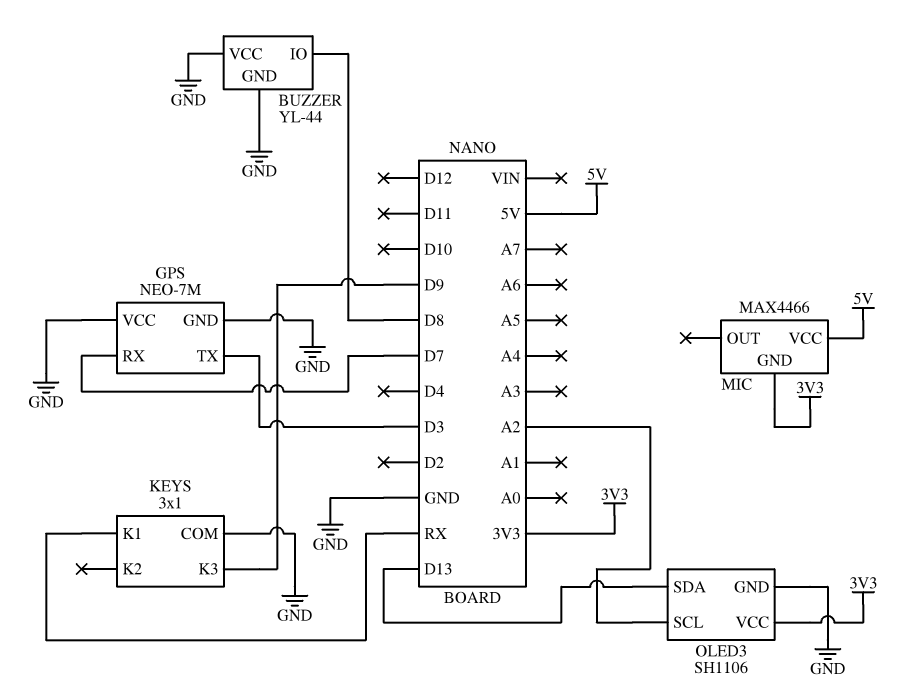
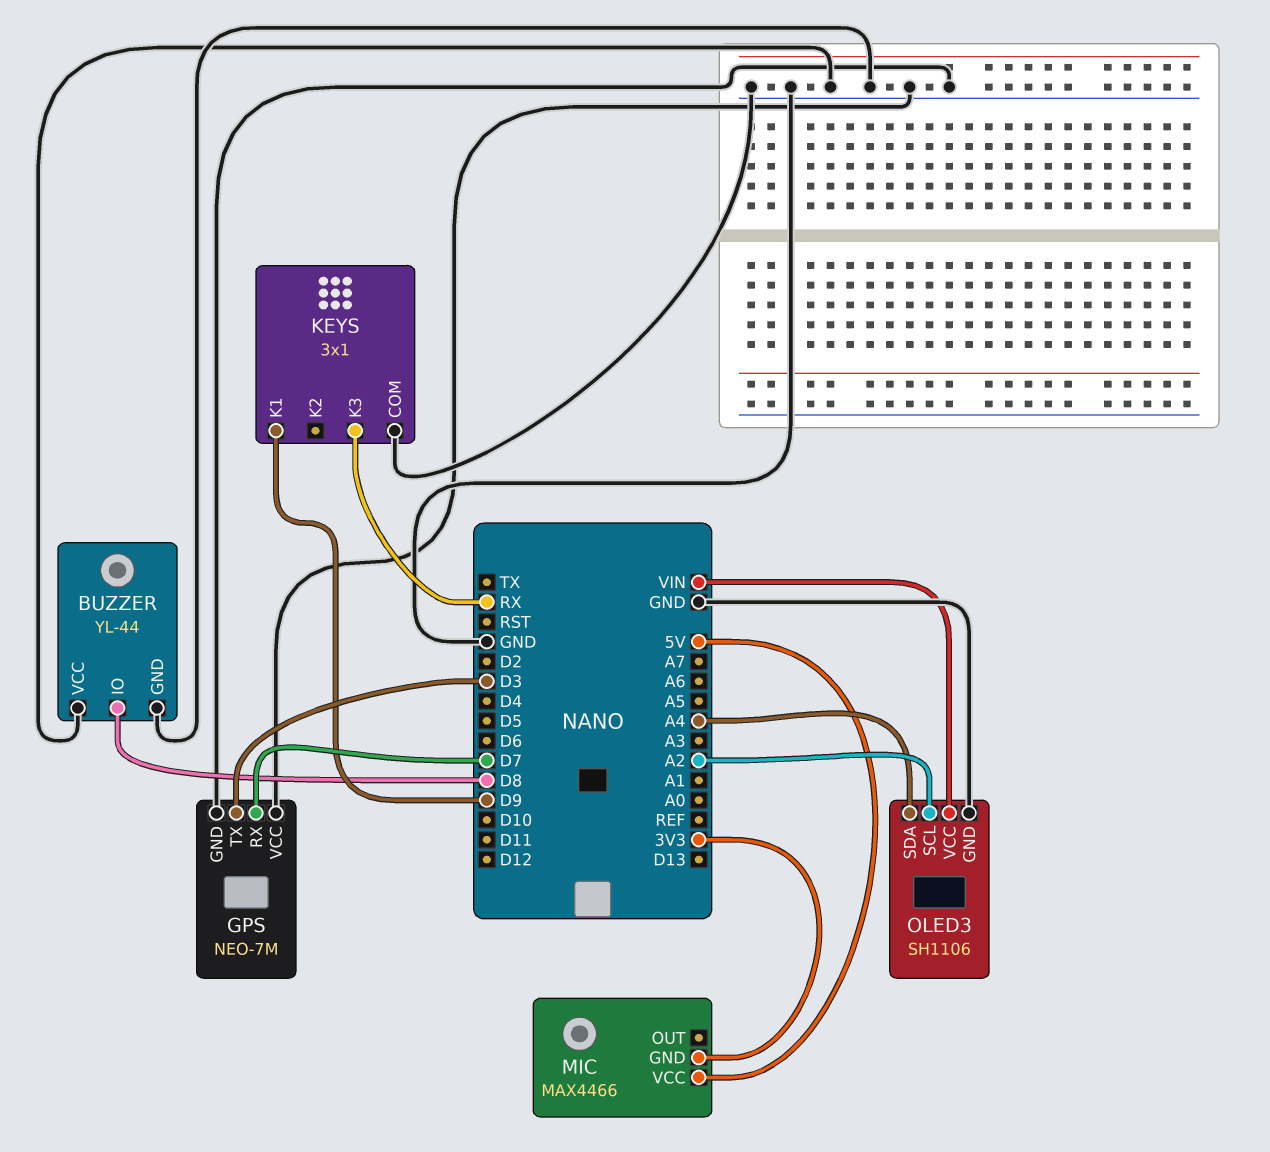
KEYS pin K1: RX -> D9
KEYS pin K3: D9 -> RX
OLED3 pin SDA: D13 -> A4
OLED3 pin VCC: 3V3 -> VIN

